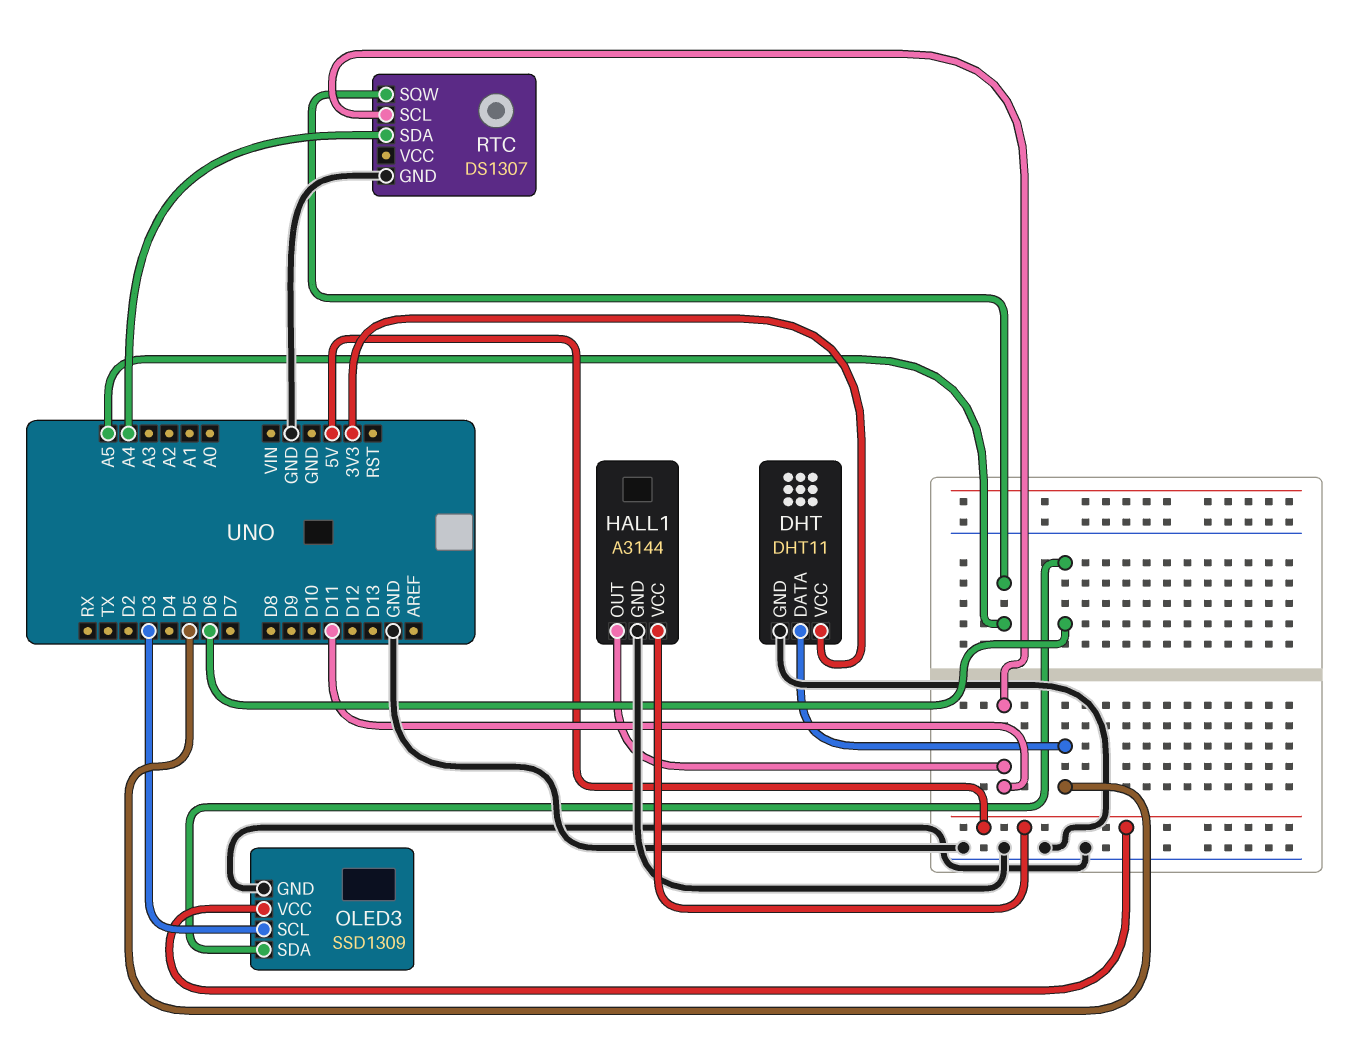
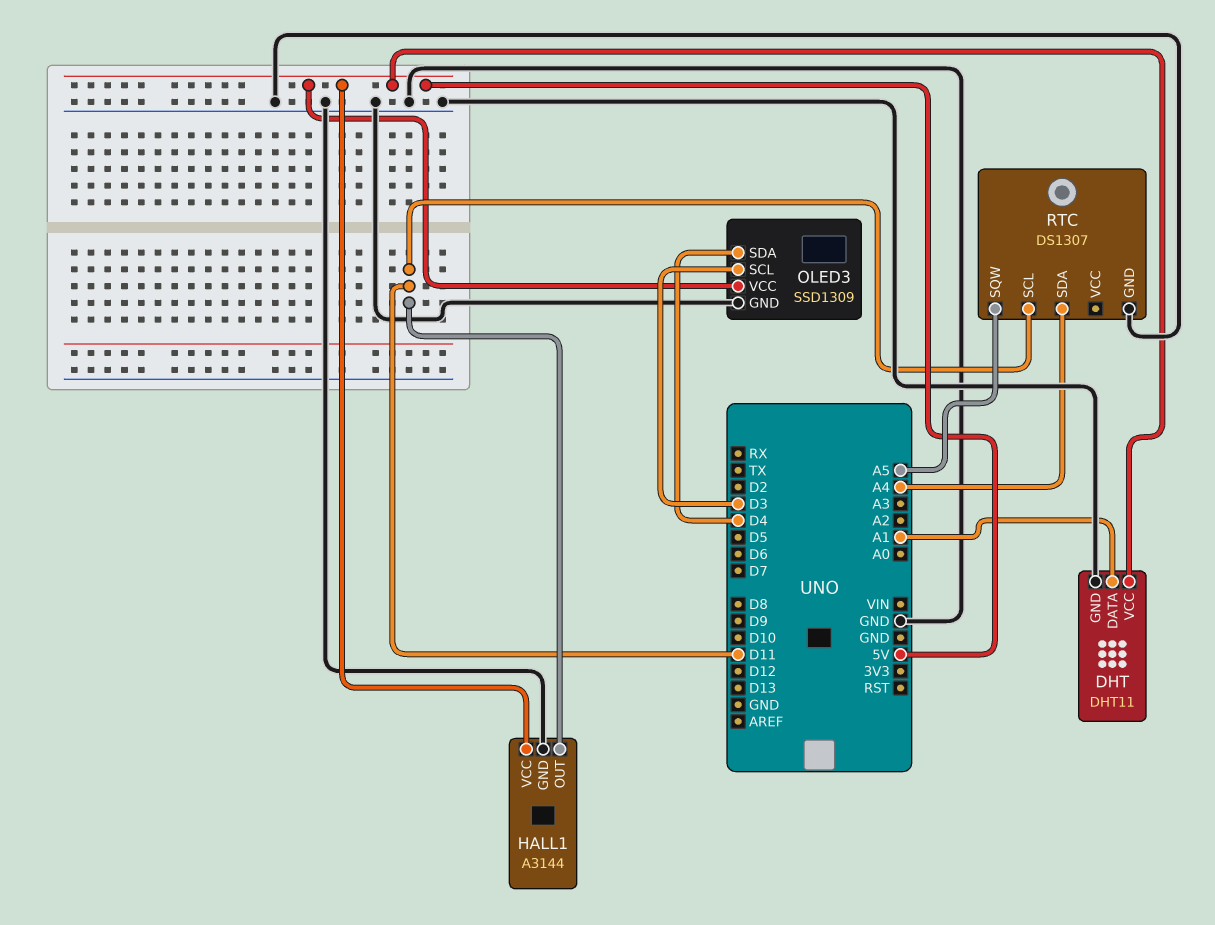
DHT pin DATA: D5 -> A1
DHT pin VCC: 3V3 -> 5V
OLED3 pin SDA: D6 -> D4

